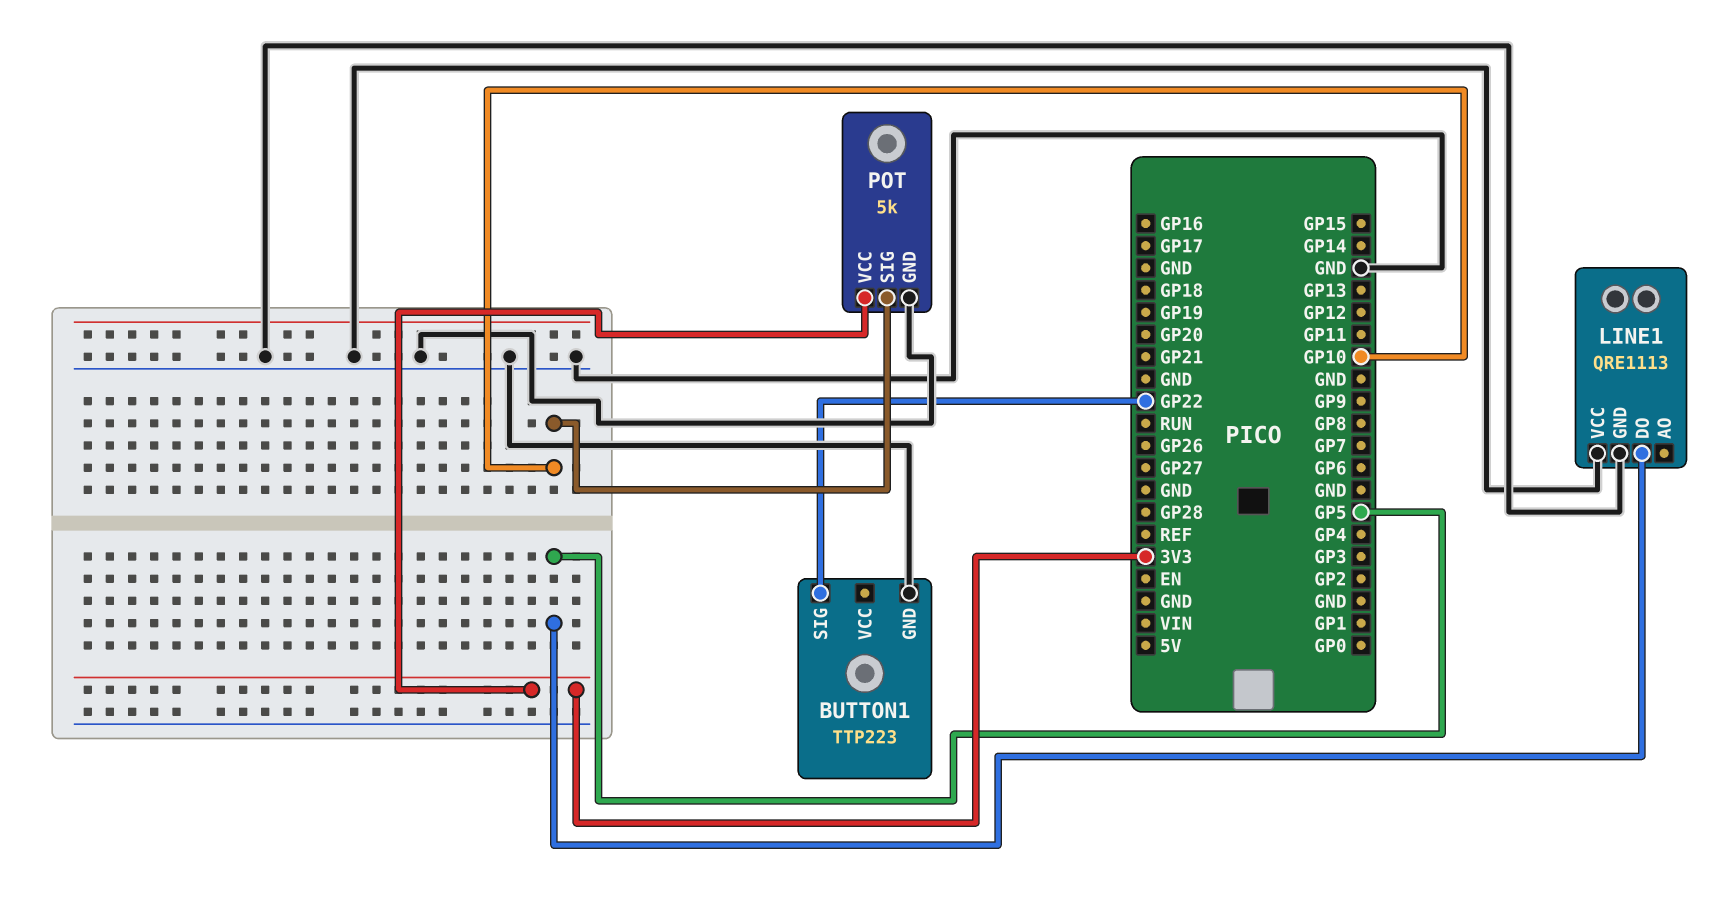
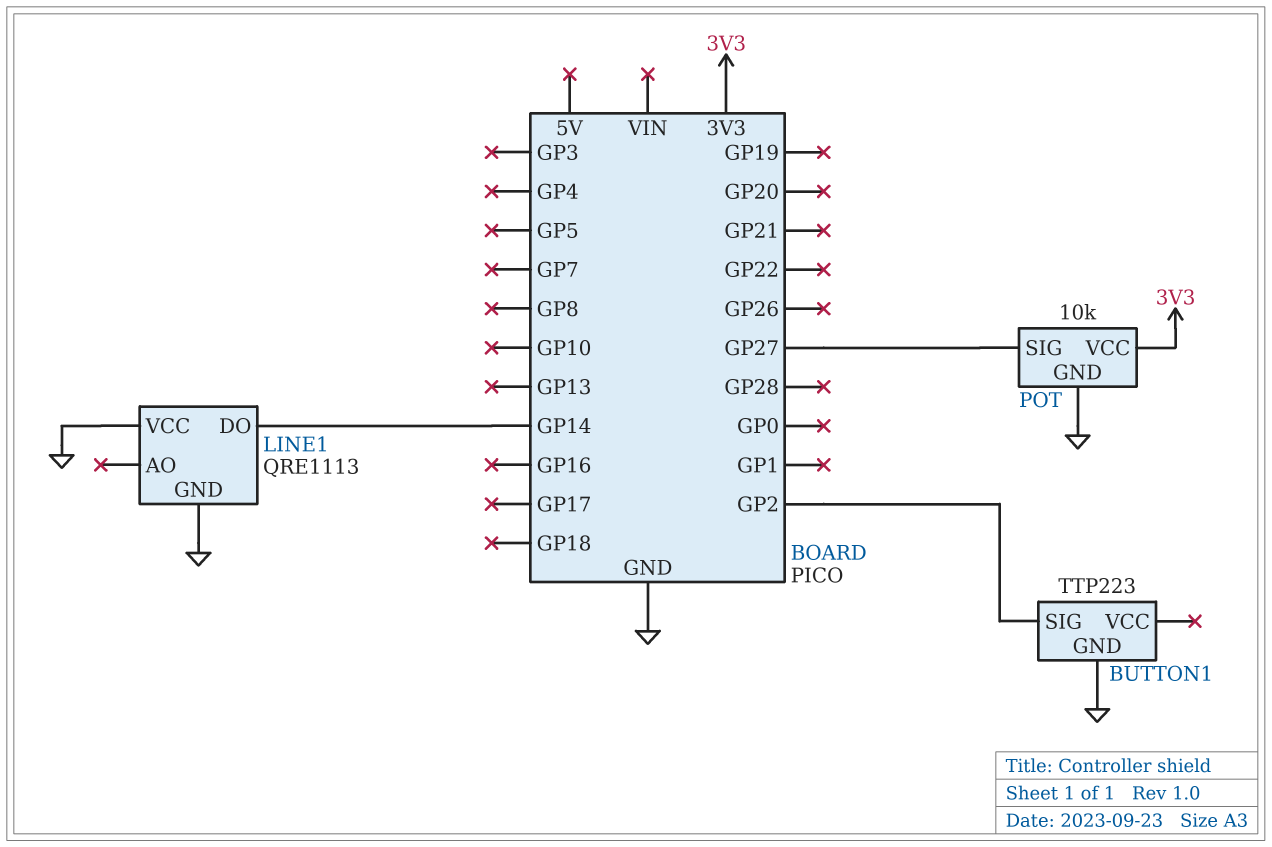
BUTTON1 pin SIG: GP22 -> GP2
LINE1 pin DO: GP5 -> GP14
POT: 5k -> 10k
POT pin SIG: GP10 -> GP27

